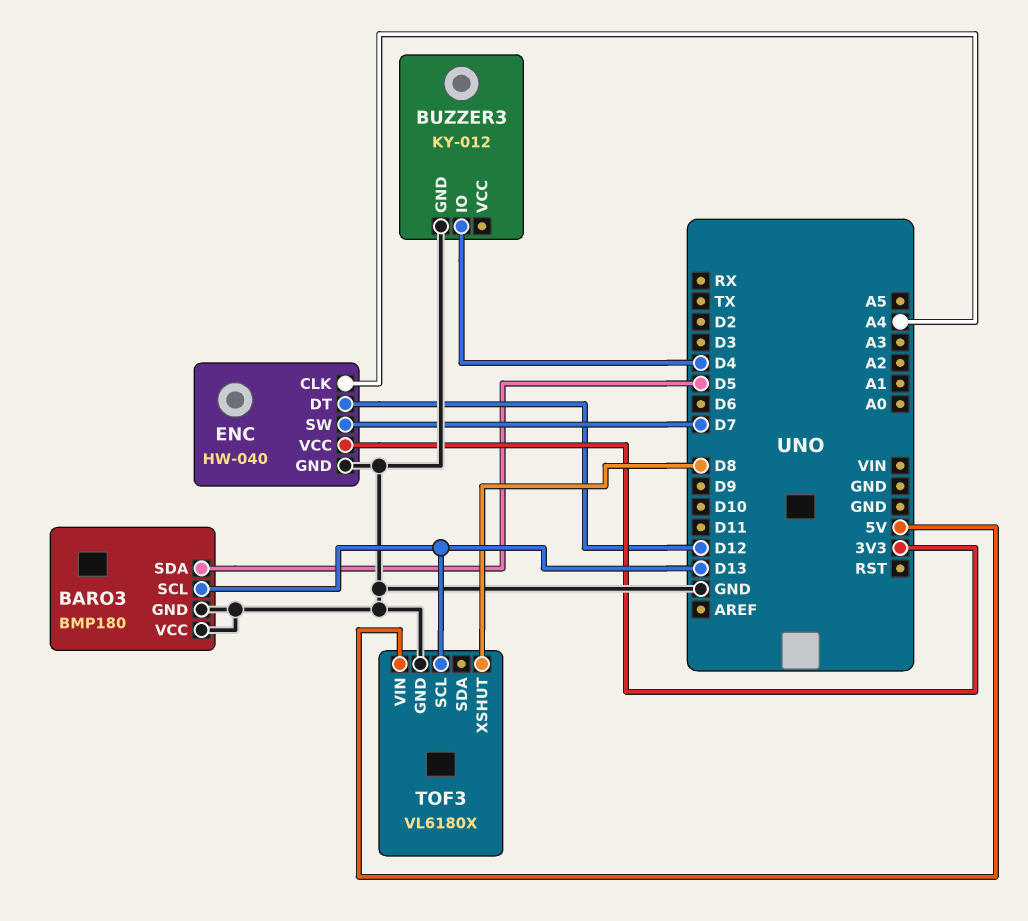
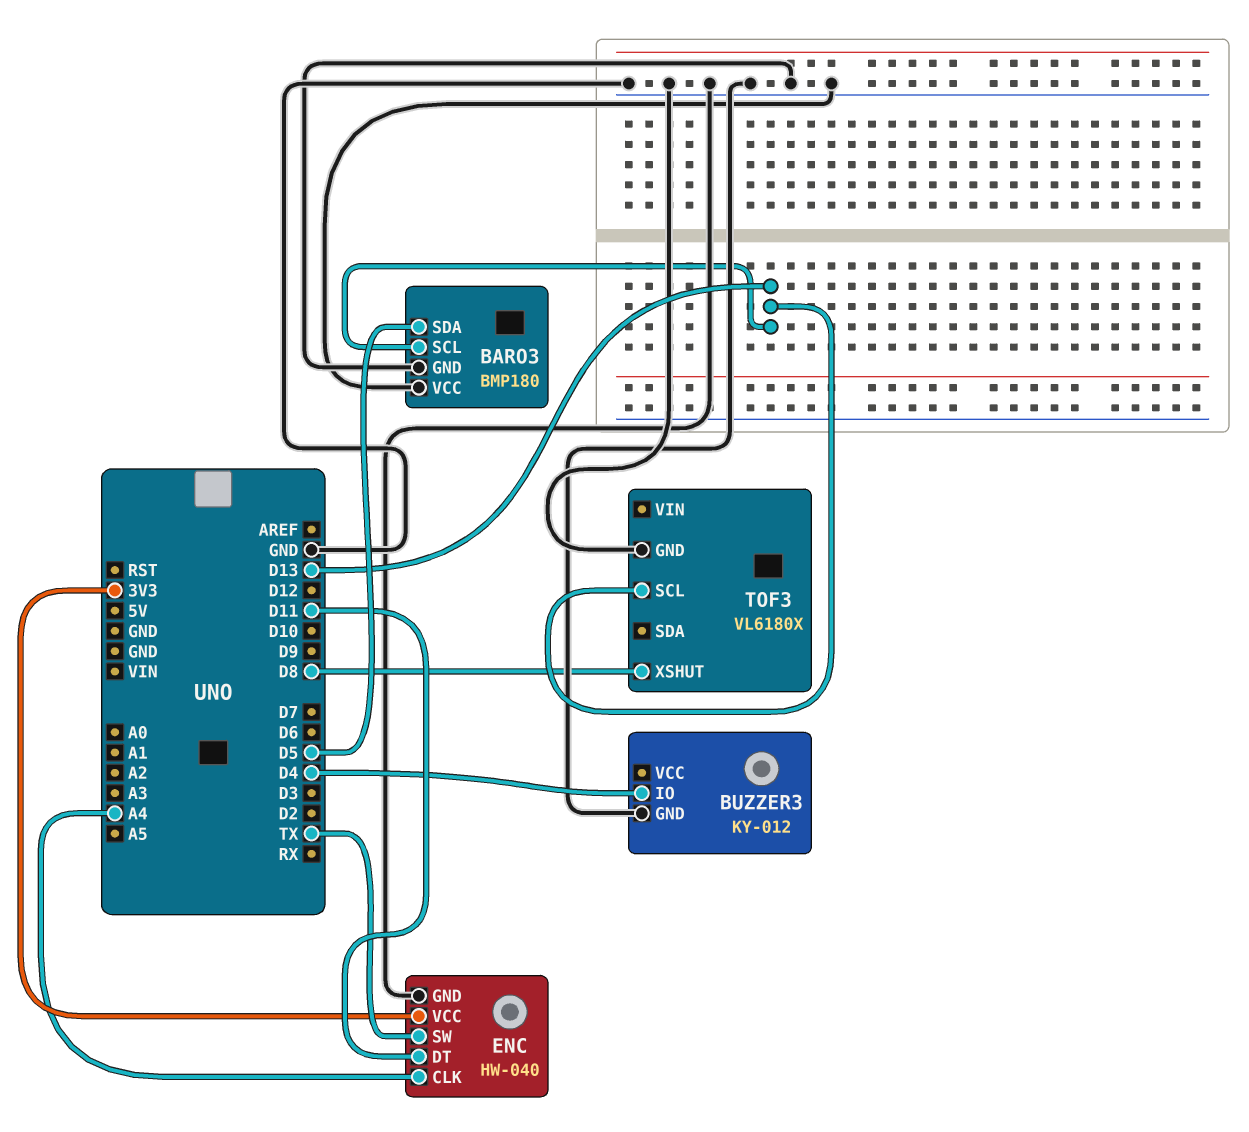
ENC pin DT: D12 -> D11
ENC pin SW: D7 -> TX
TOF3 pin VIN: 5V -> none

